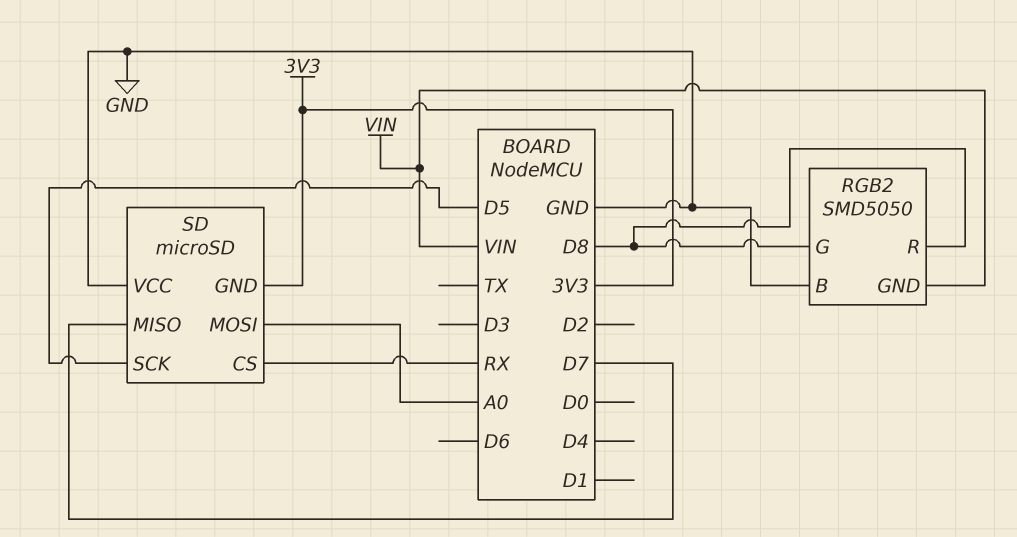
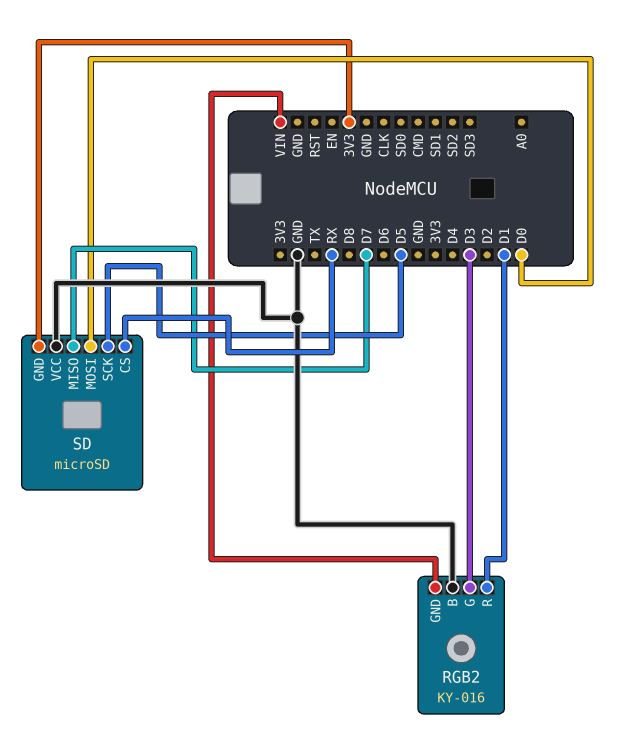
RGB2: SMD5050 -> KY-016
RGB2 pin G: D8 -> D3
RGB2 pin R: D8 -> D1
SD pin MOSI: A0 -> D0

